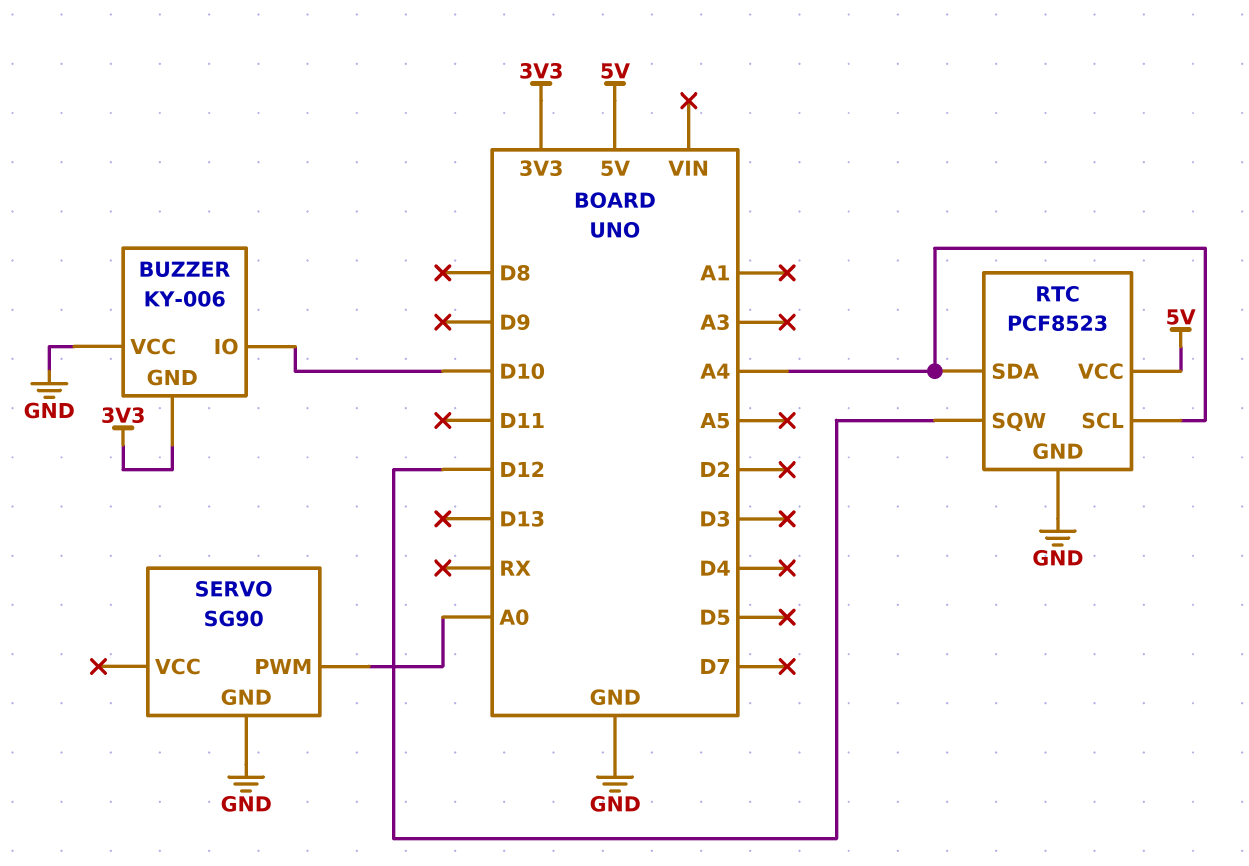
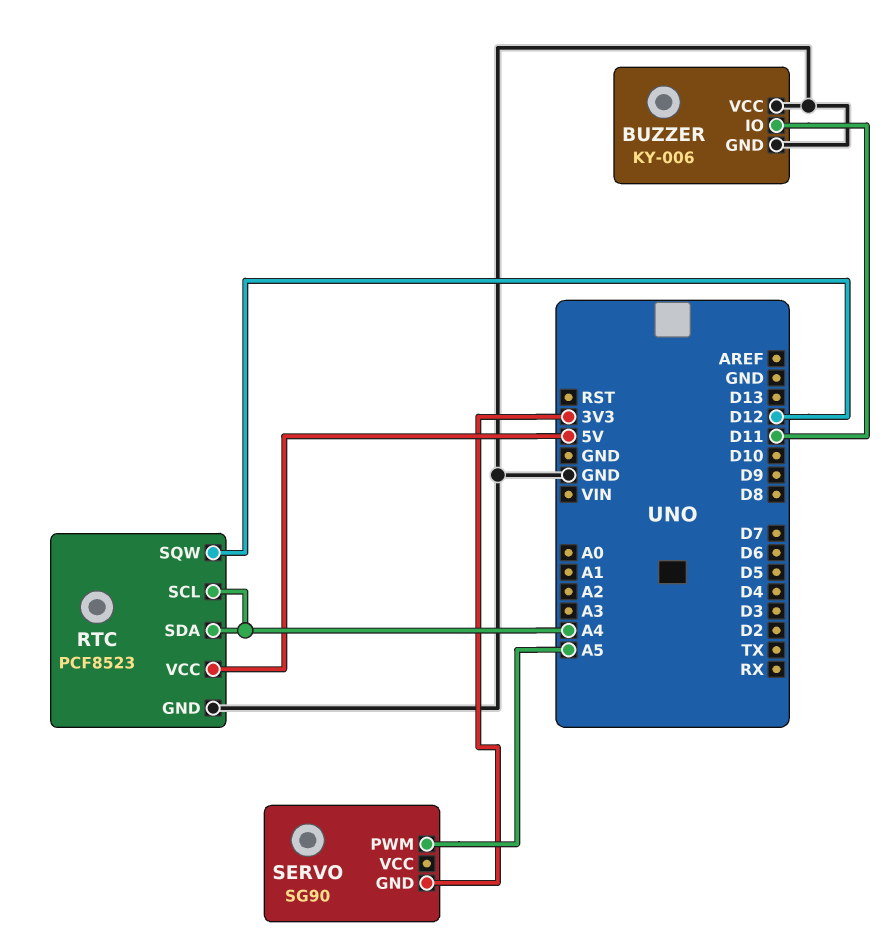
BUZZER pin GND: 3V3 -> GND
BUZZER pin IO: D10 -> D11
SERVO pin GND: GND -> 3V3
SERVO pin PWM: A0 -> A5

